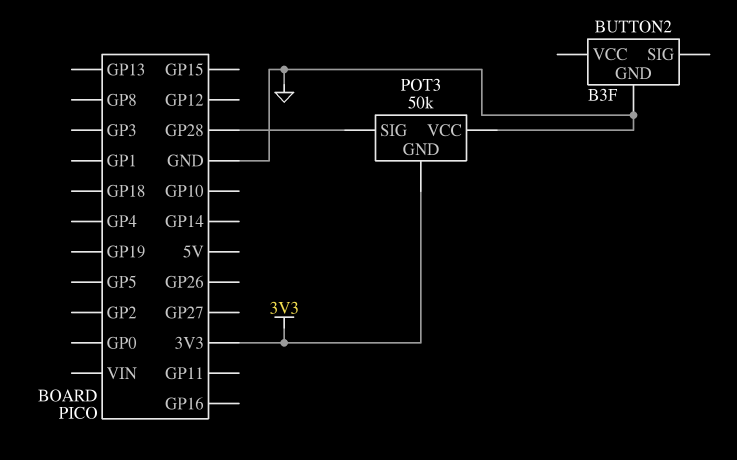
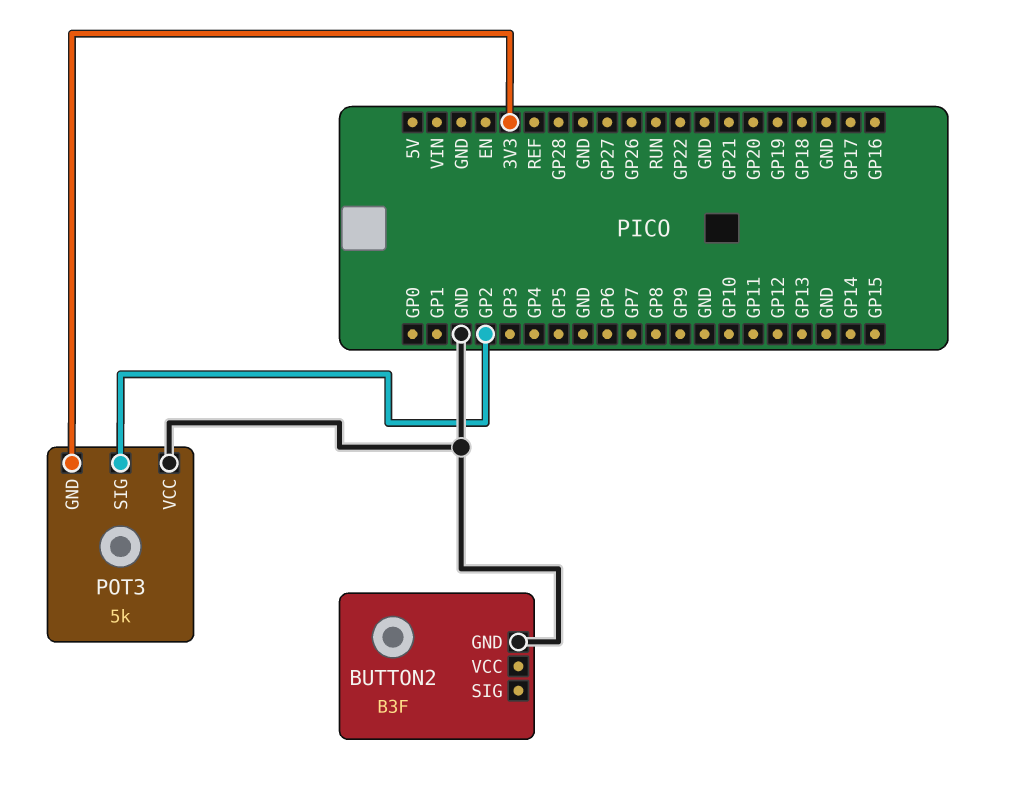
POT3: 50k -> 5k
POT3 pin SIG: GP28 -> GP2

